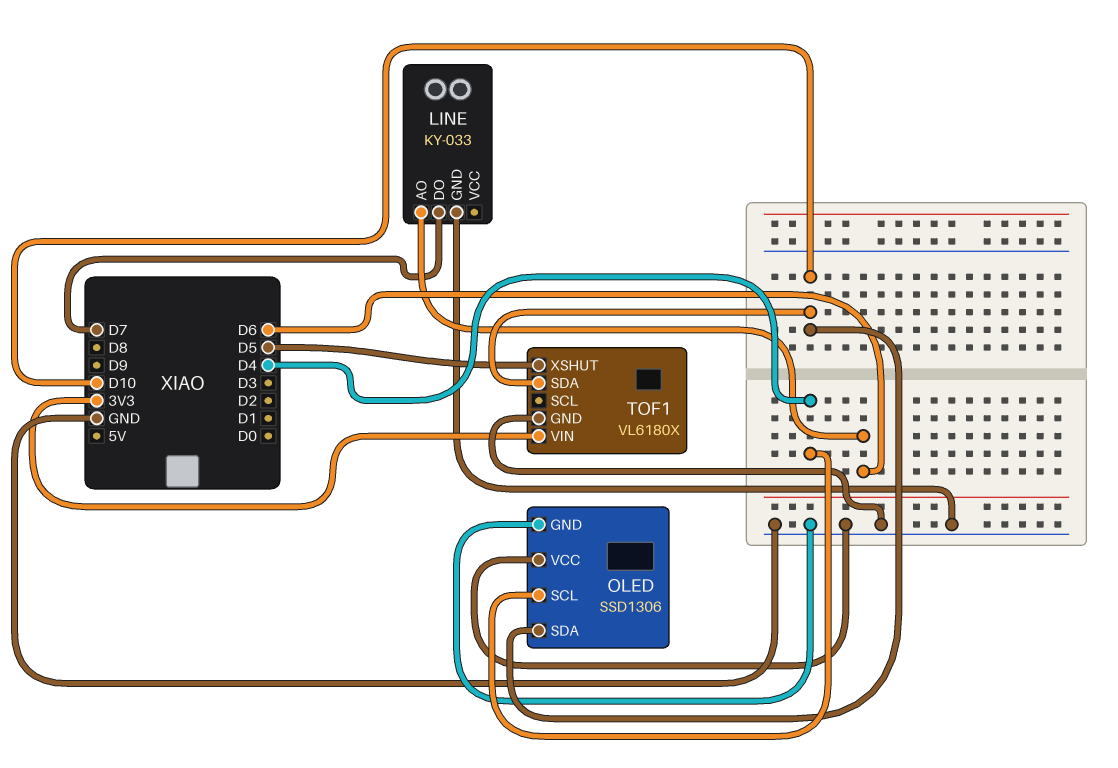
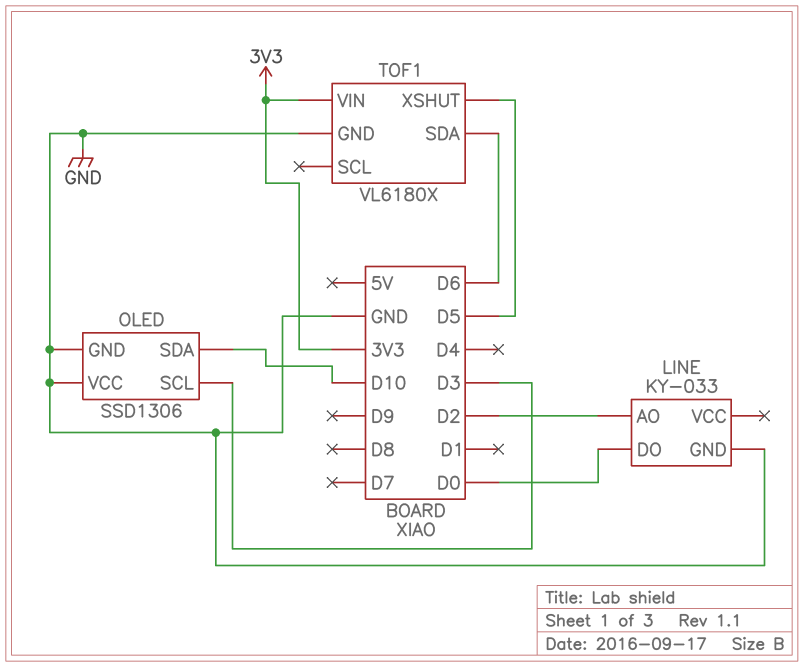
LINE pin AO: D6 -> D2
LINE pin DO: D7 -> D0
OLED pin SCL: D4 -> D3
TOF1 pin SDA: D10 -> D6

